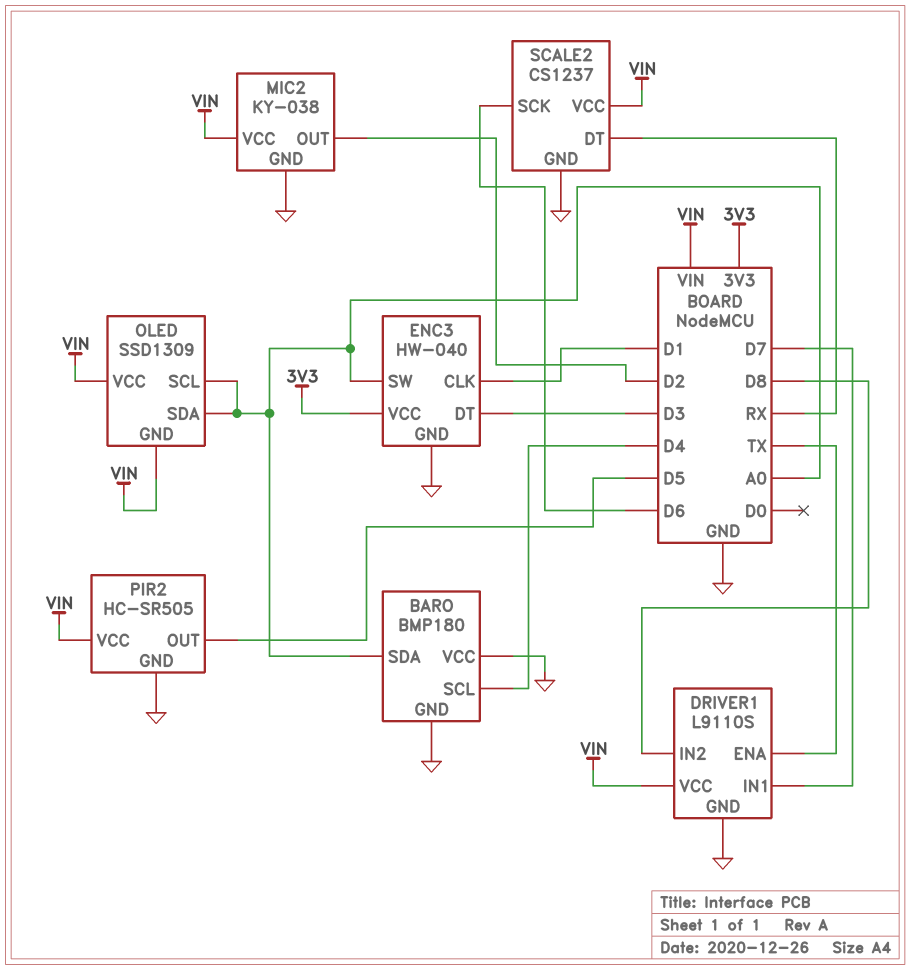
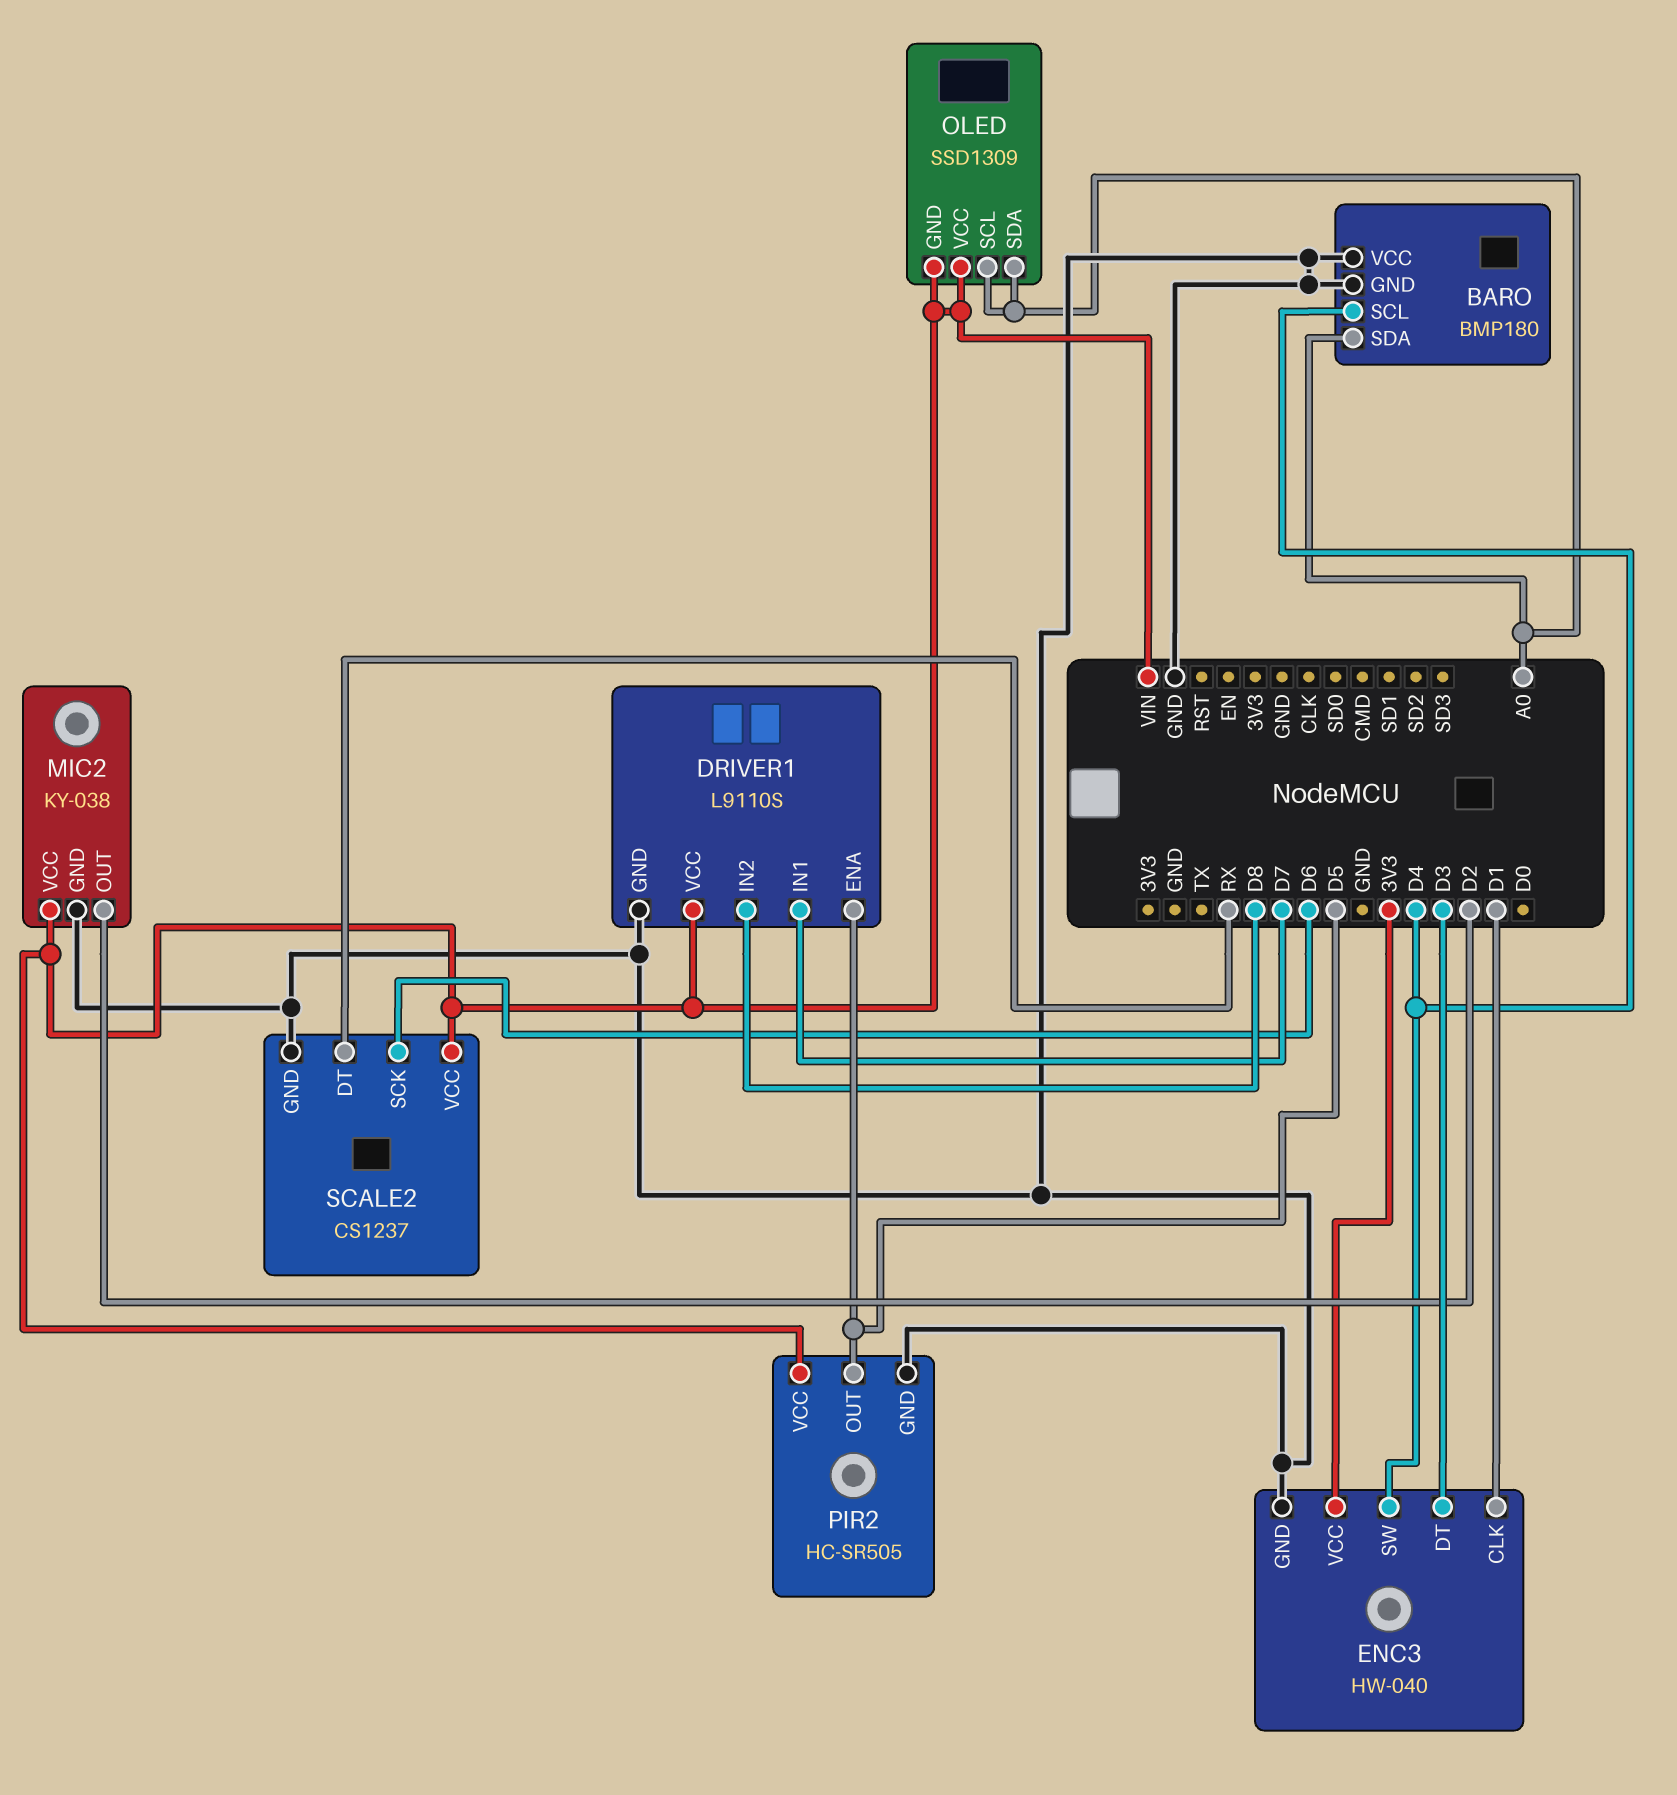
DRIVER1 pin ENA: TX -> D5
ENC3 pin SW: A0 -> D4

